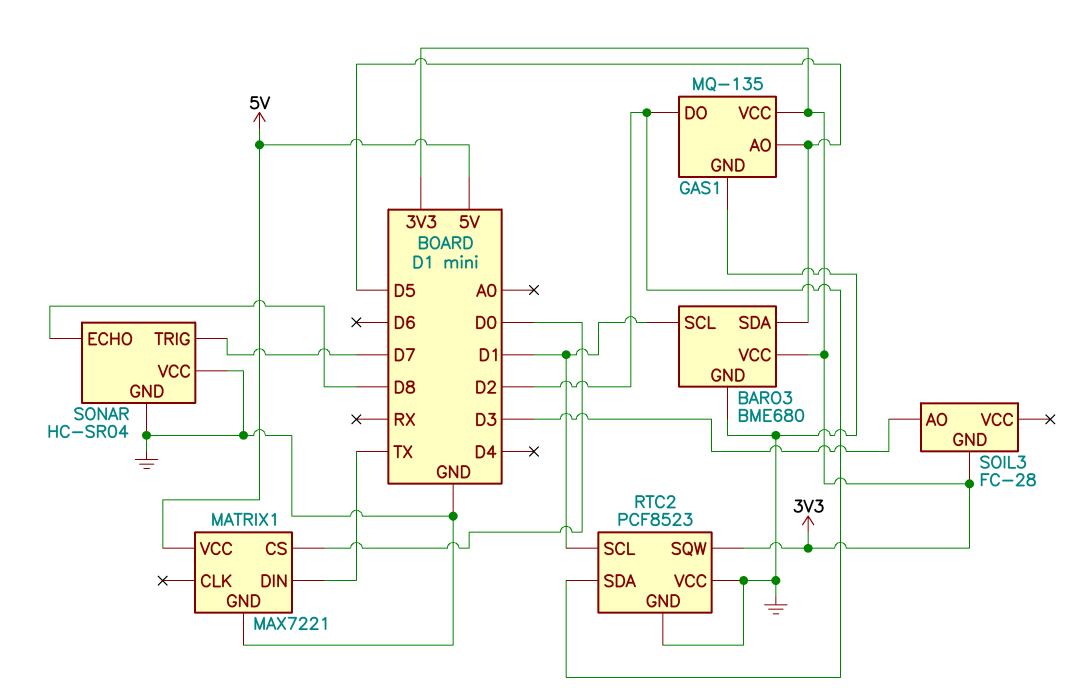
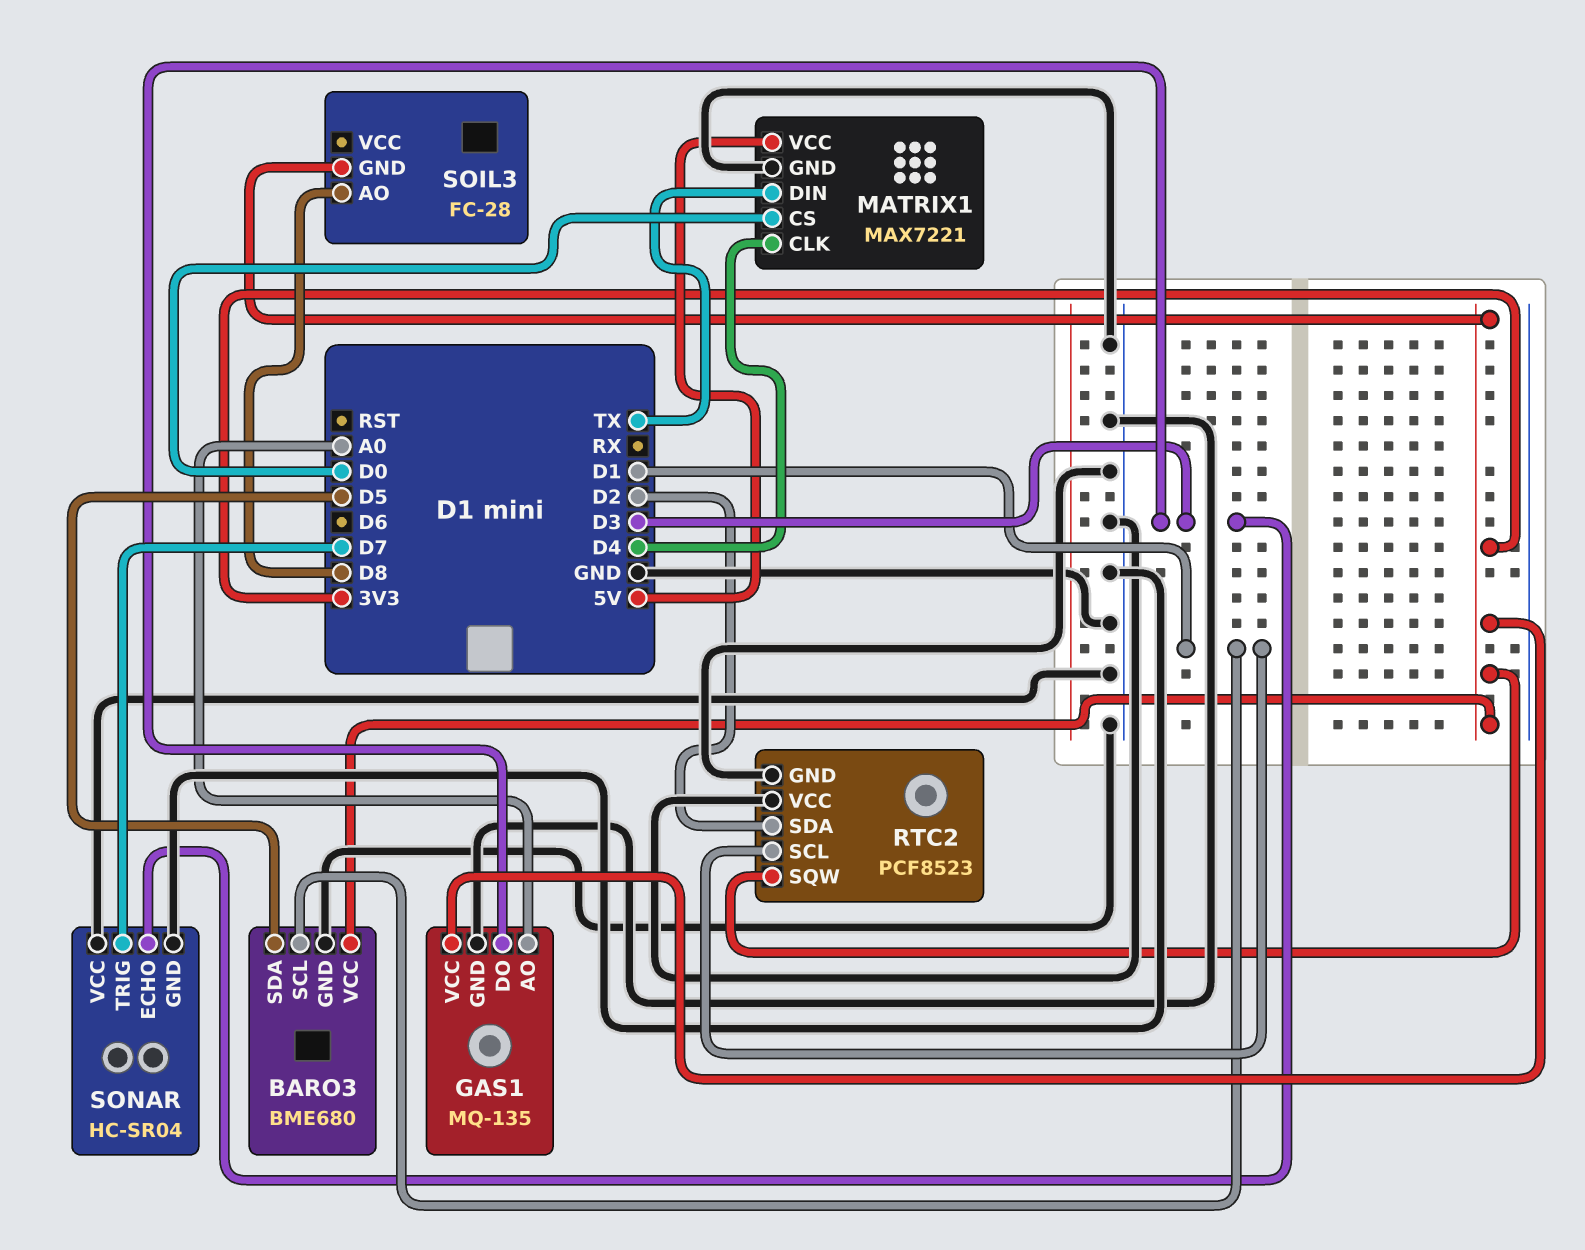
GAS1 pin AO: D5 -> A0
GAS1 pin DO: D2 -> D3
MATRIX1 pin CLK: none -> D4
SOIL3 pin AO: D3 -> D8
SONAR pin ECHO: D8 -> D3

